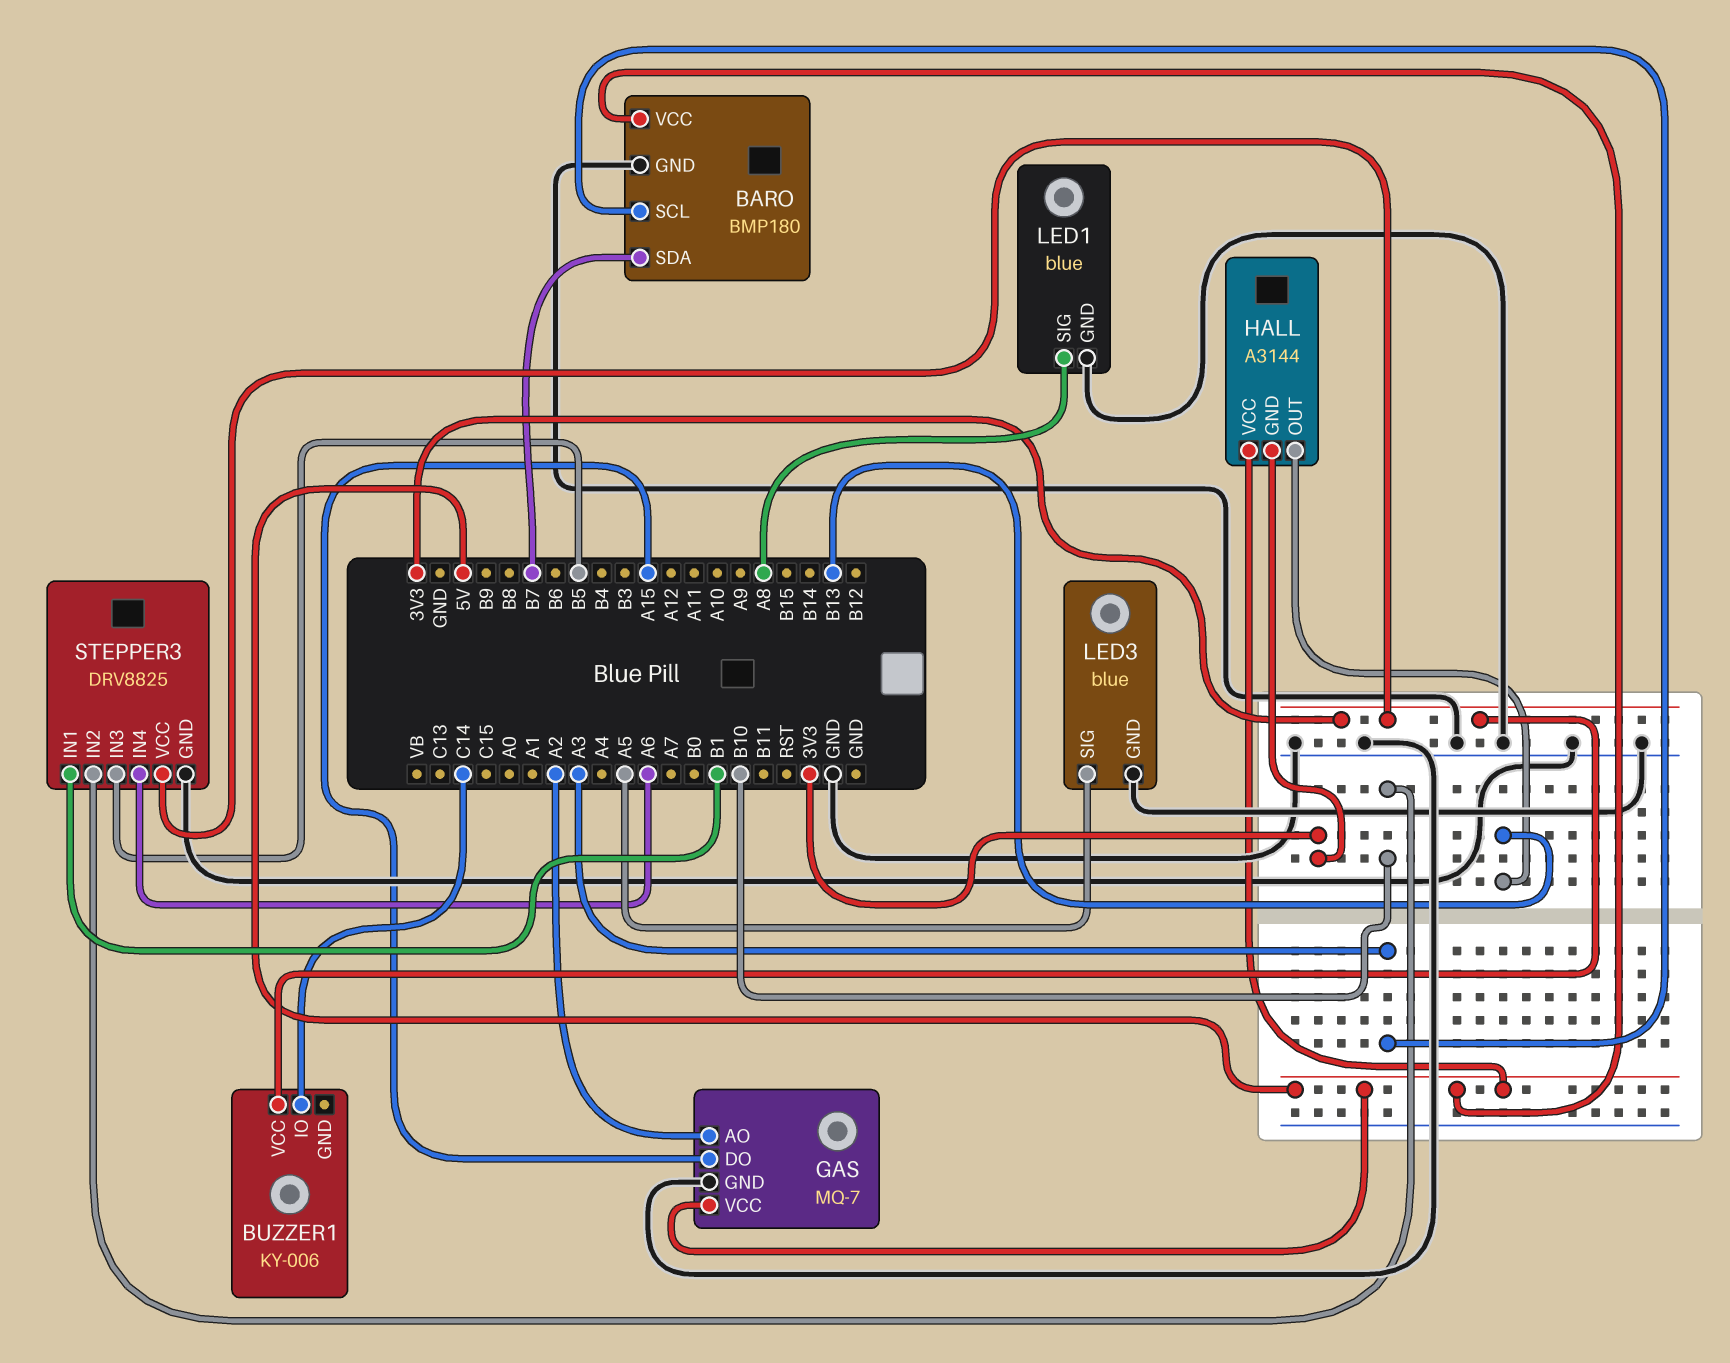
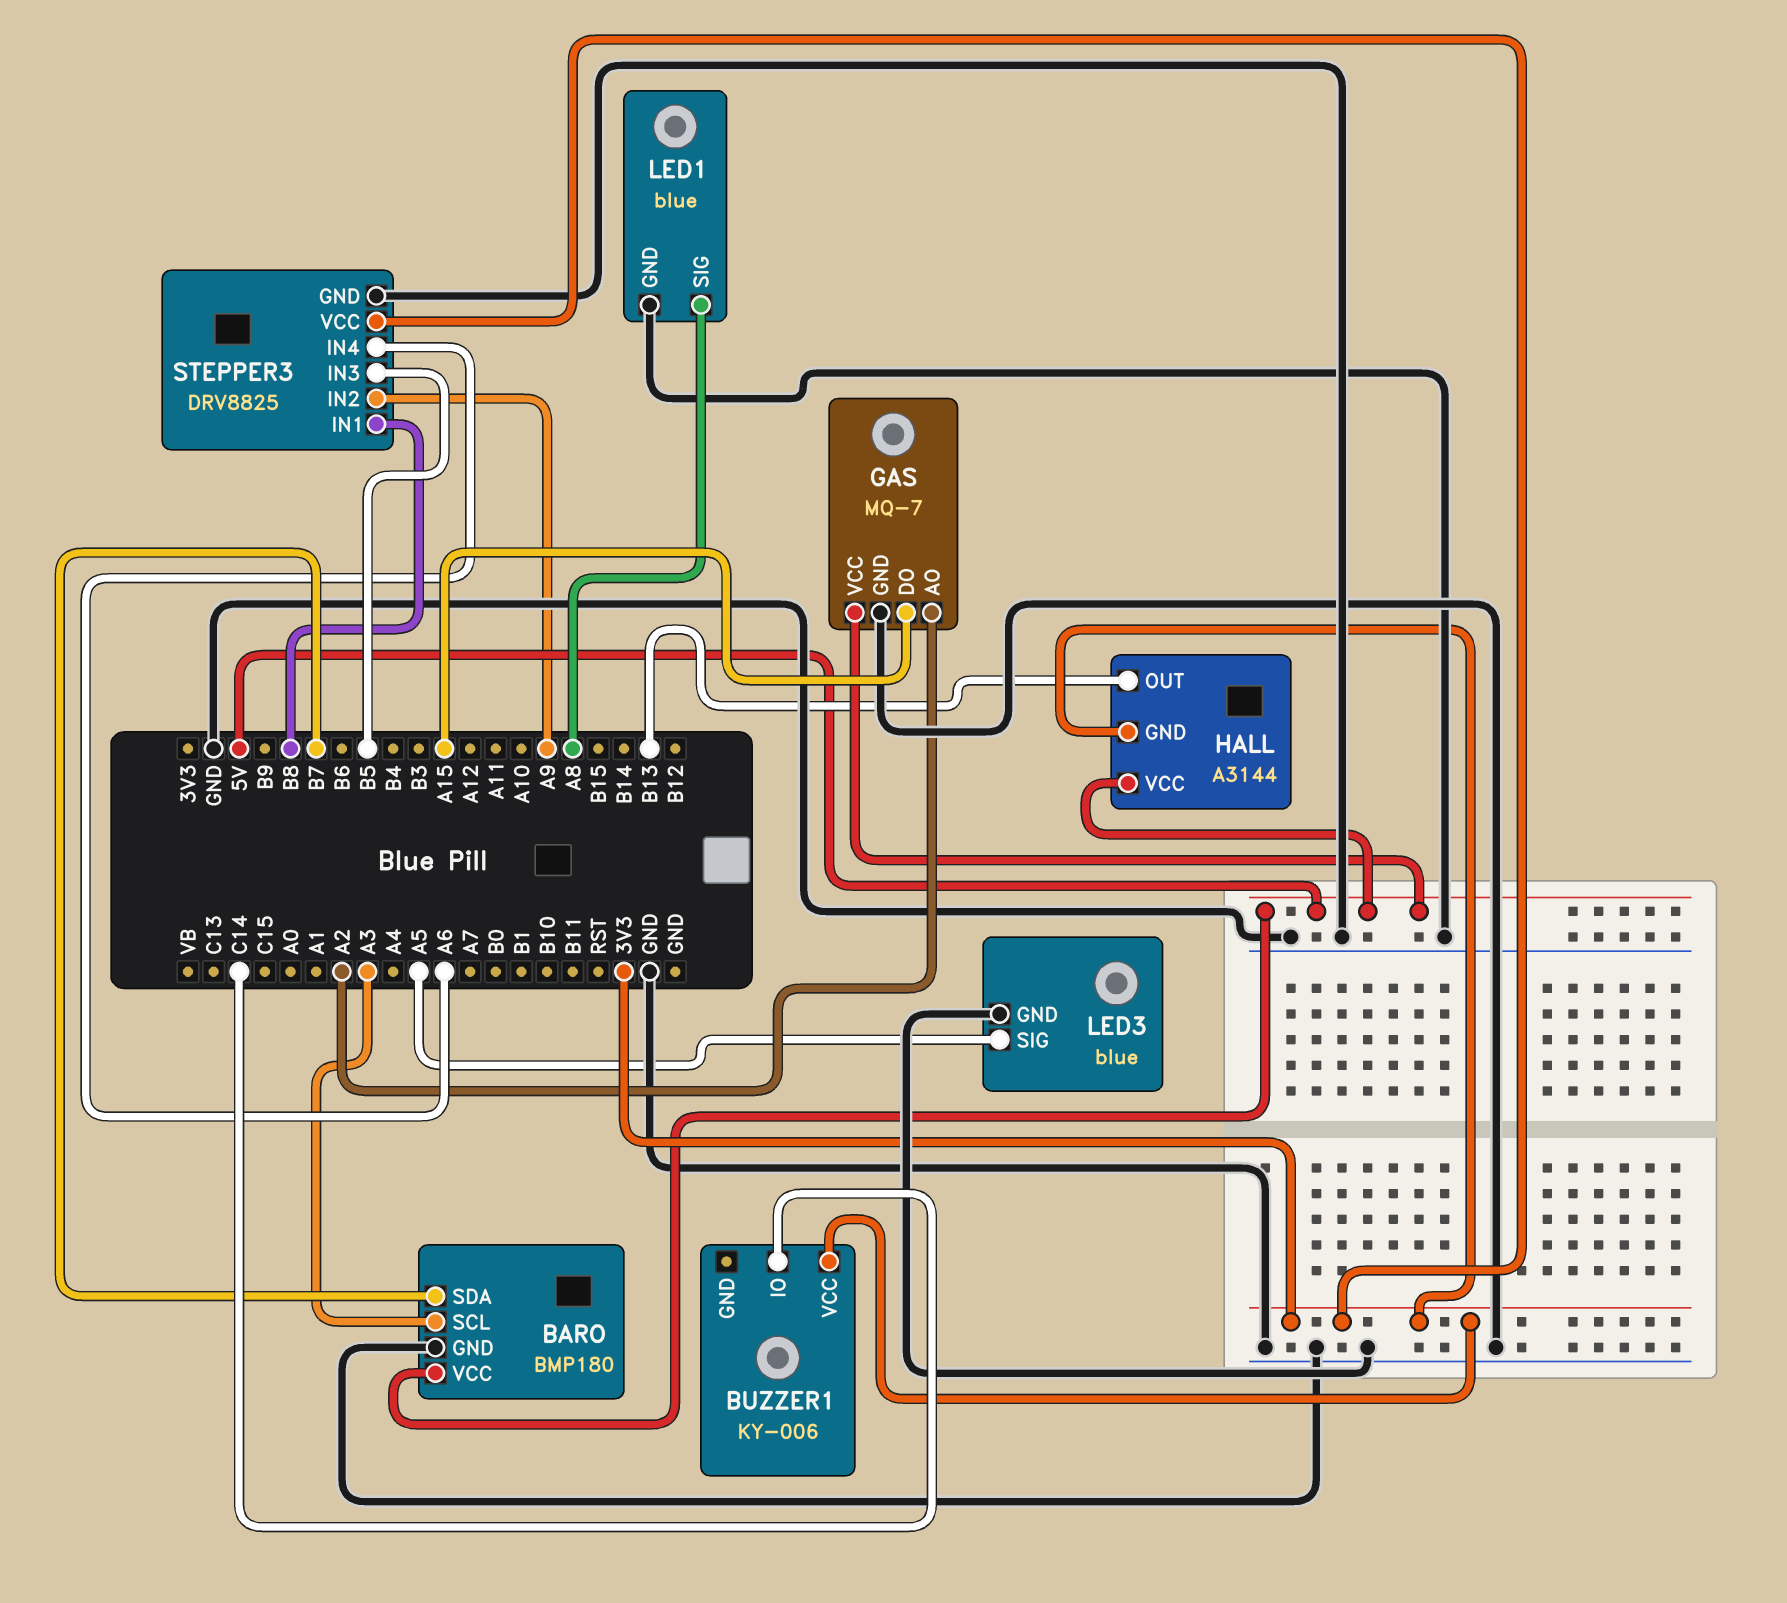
STEPPER3 pin IN1: B1 -> B8
STEPPER3 pin IN2: B10 -> A9

